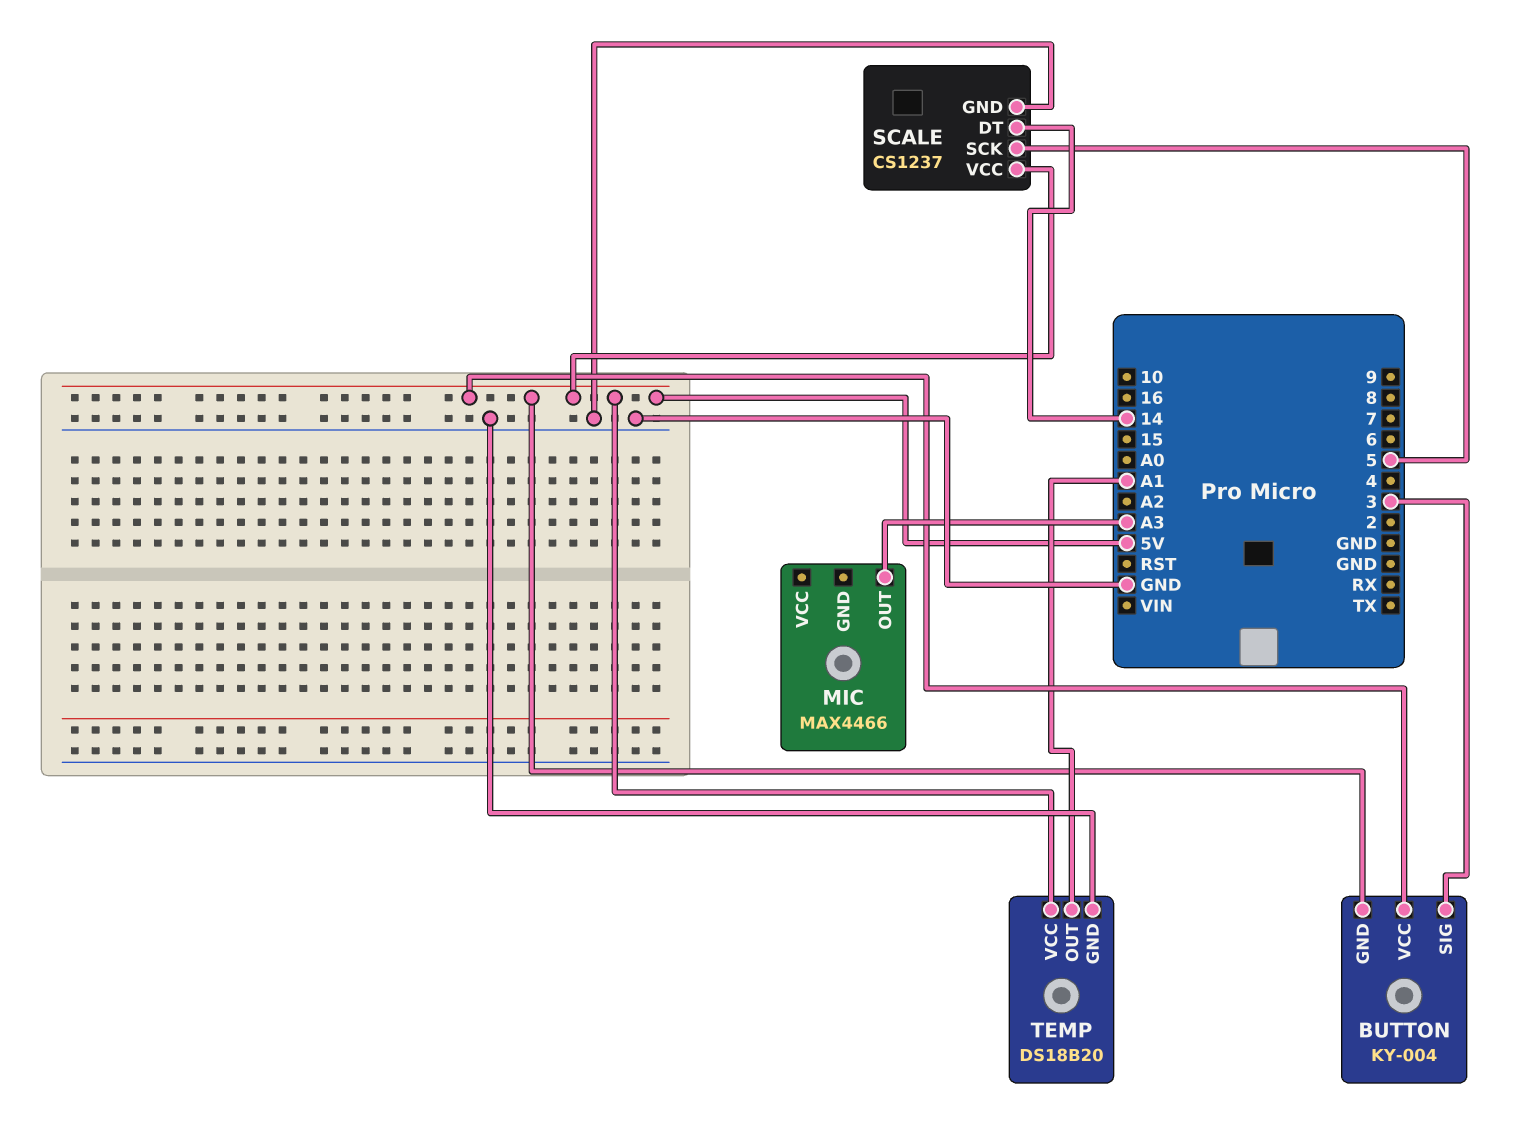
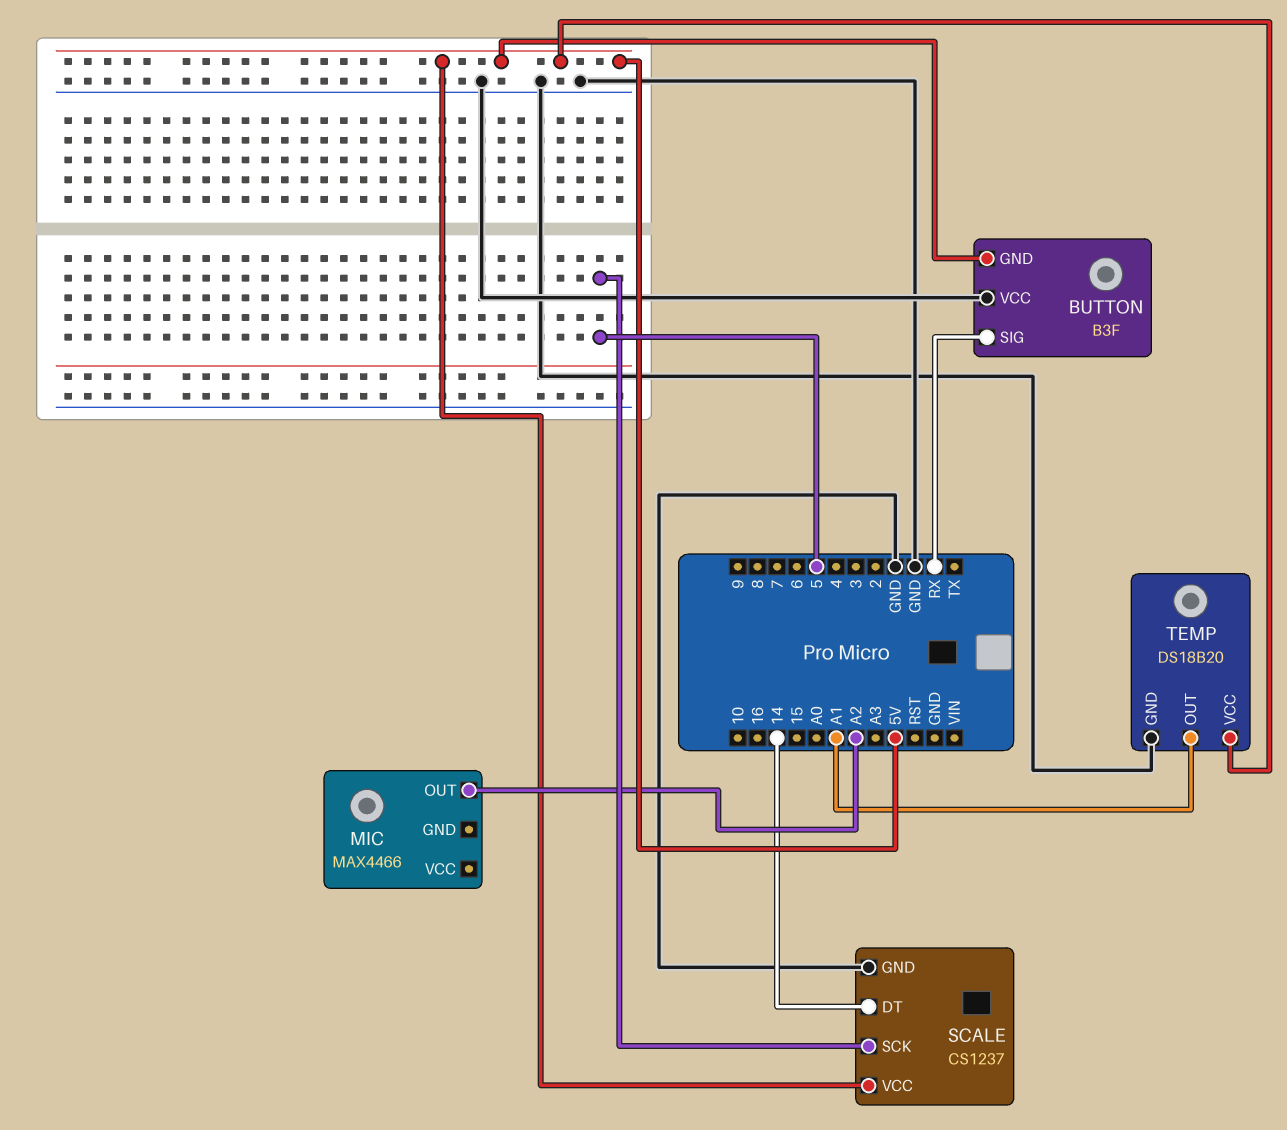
BUTTON: KY-004 -> B3F
BUTTON pin SIG: 3 -> RX
BUTTON pin VCC: 5V -> GND
MIC pin OUT: A3 -> A2

